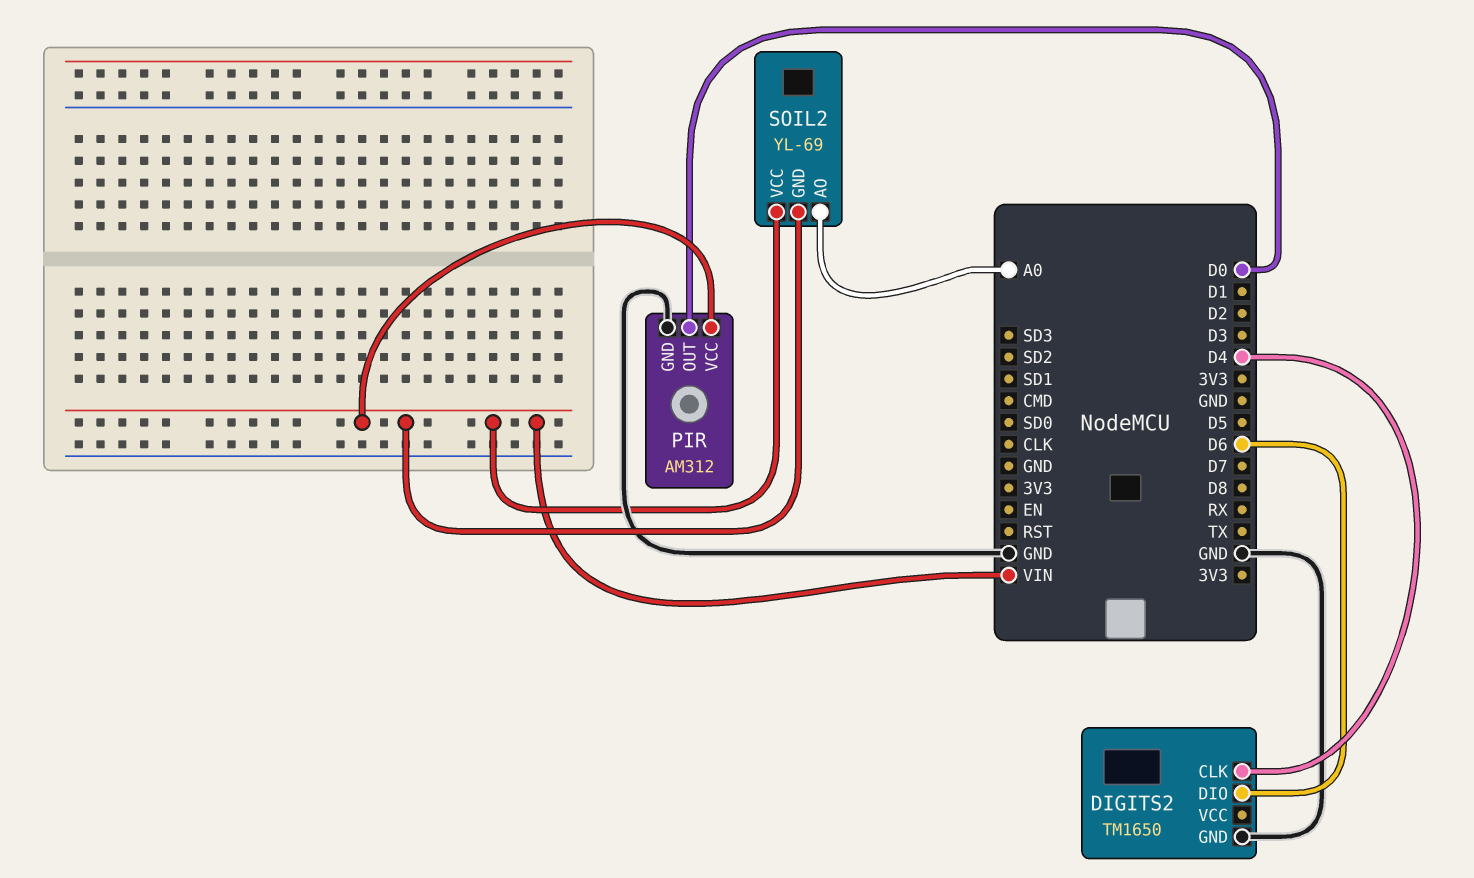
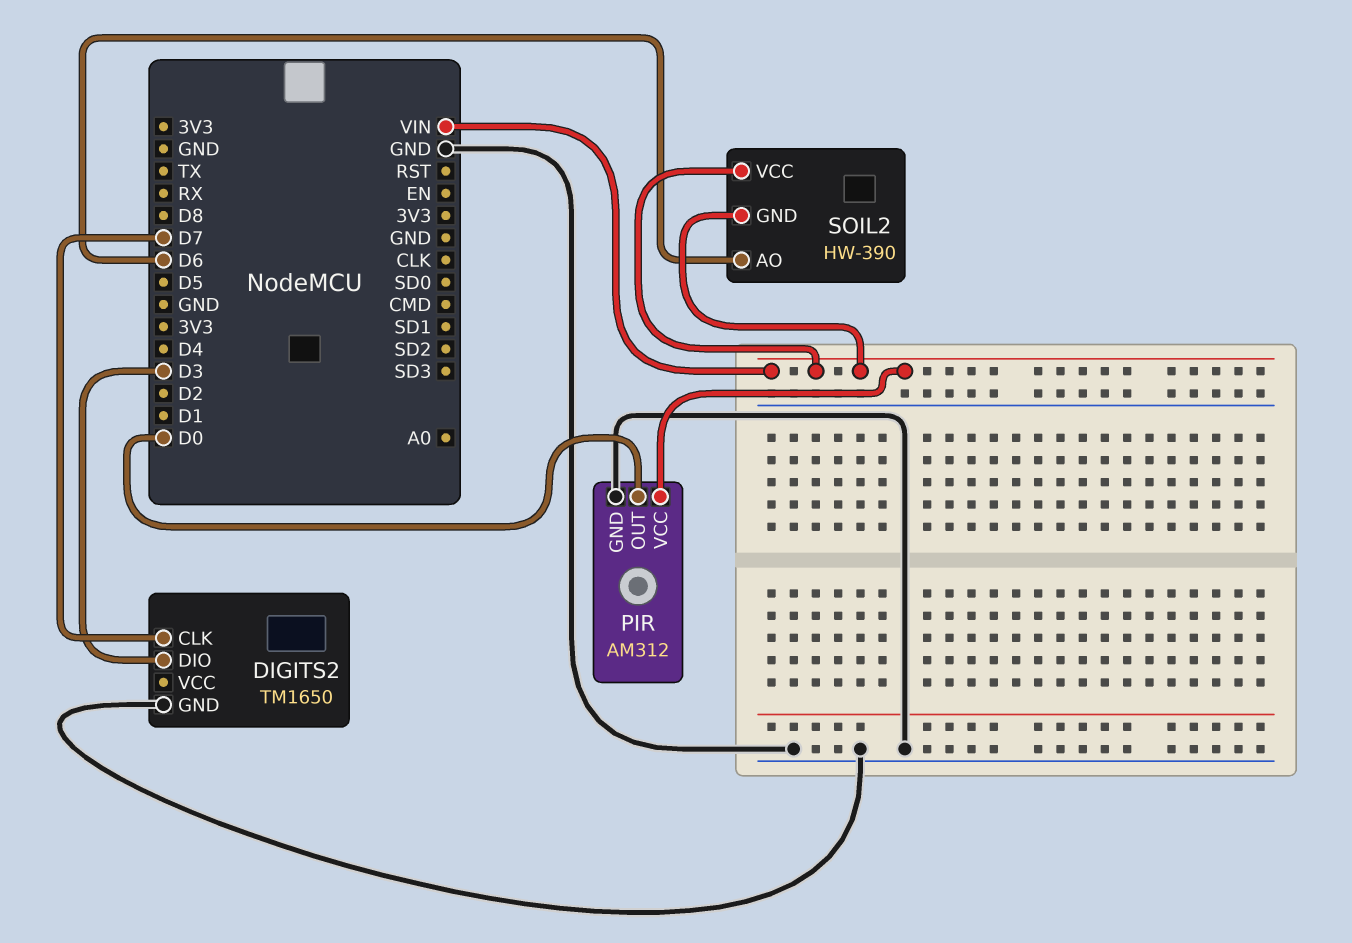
DIGITS2 pin CLK: D4 -> D7
DIGITS2 pin DIO: D6 -> D3
SOIL2: YL-69 -> HW-390
SOIL2 pin AO: A0 -> D6

